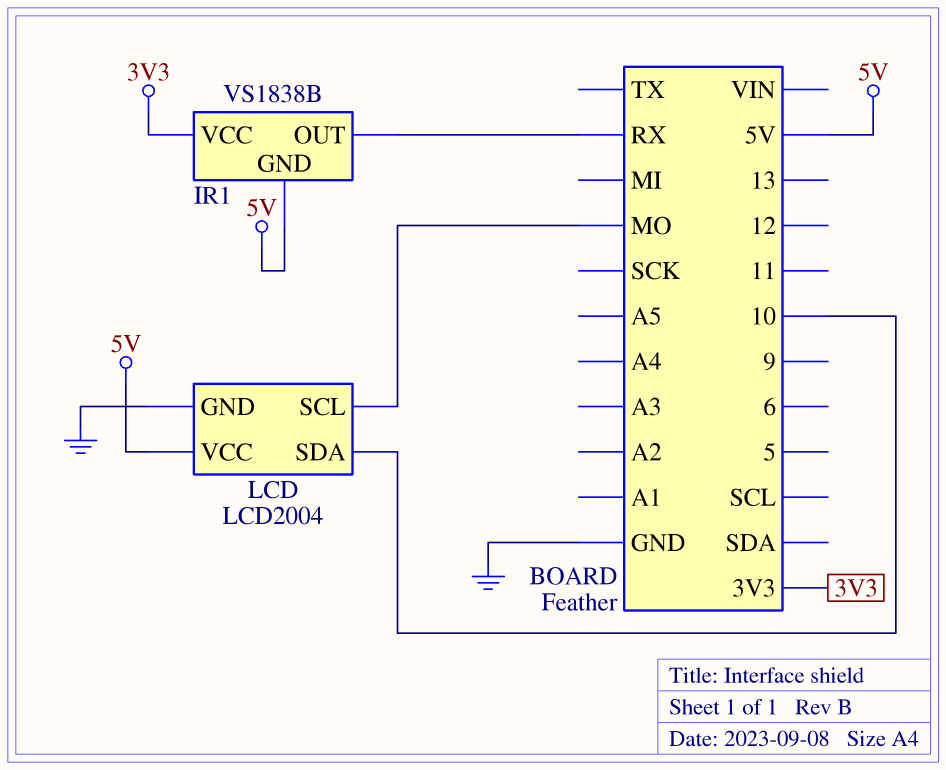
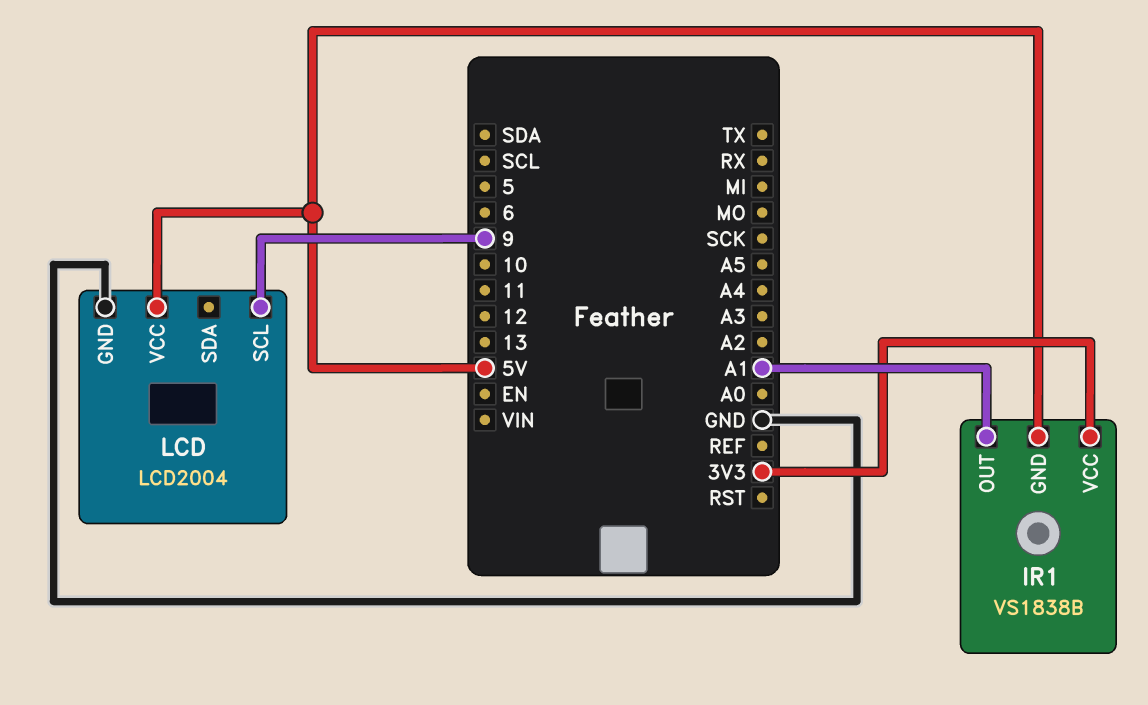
IR1 pin OUT: RX -> A1
LCD pin SCL: MO -> 9
LCD pin SDA: 10 -> none

